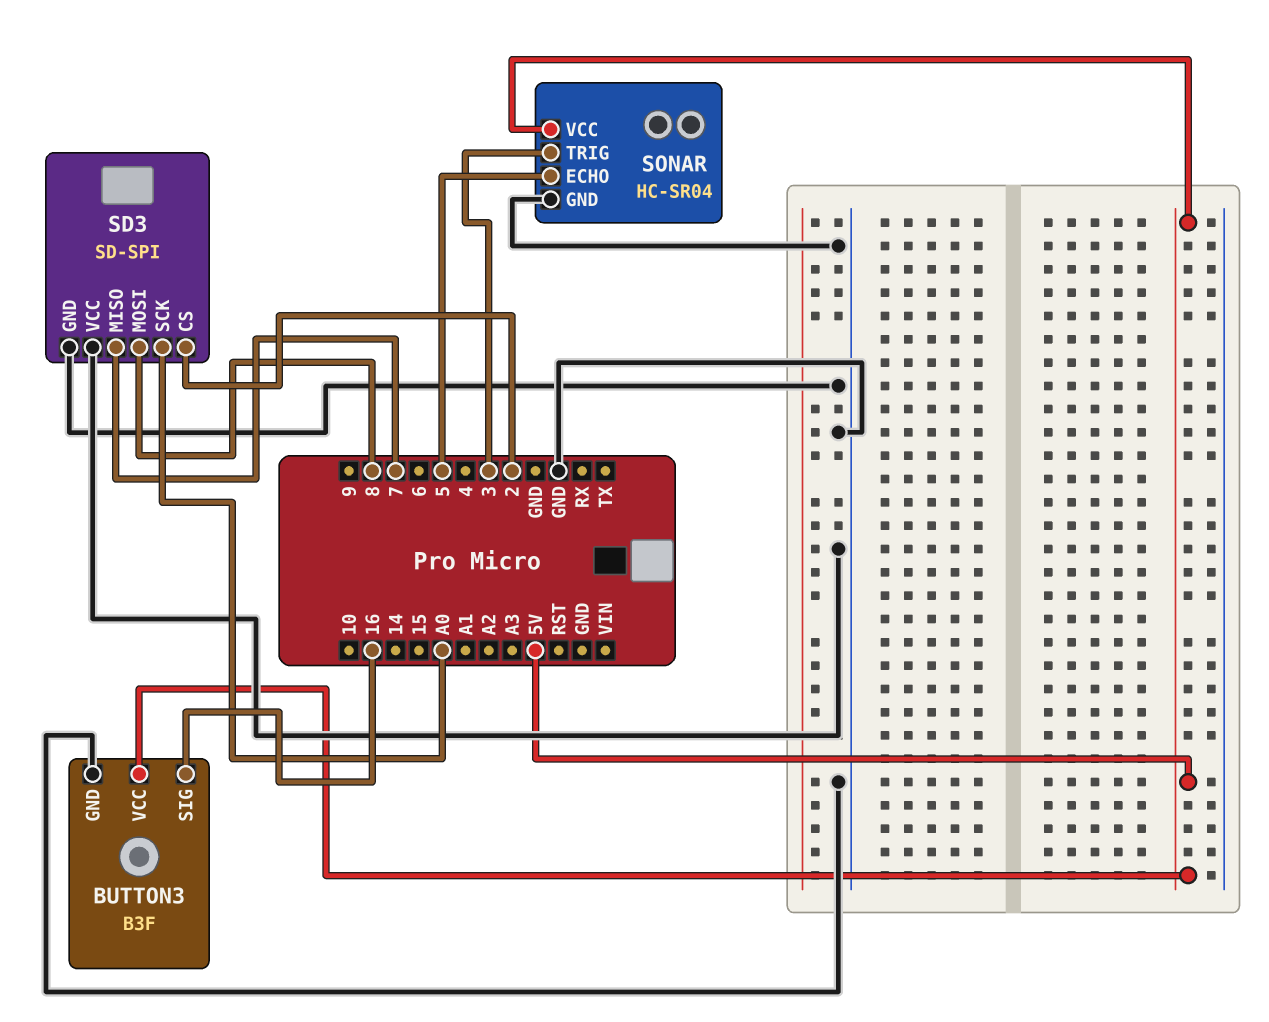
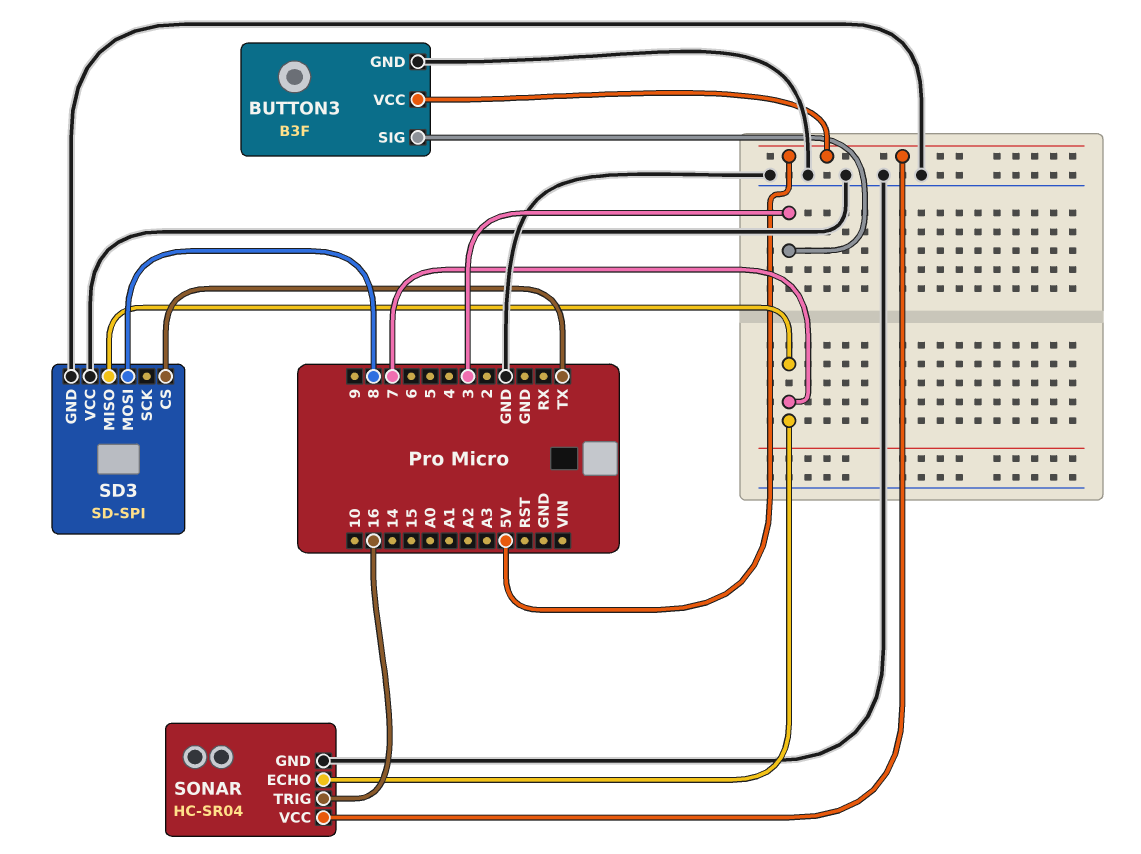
BUTTON3 pin SIG: 16 -> 3
SD3 pin CS: 2 -> TX
SD3 pin SCK: A0 -> none
SONAR pin ECHO: 5 -> 7
SONAR pin TRIG: 3 -> 16

